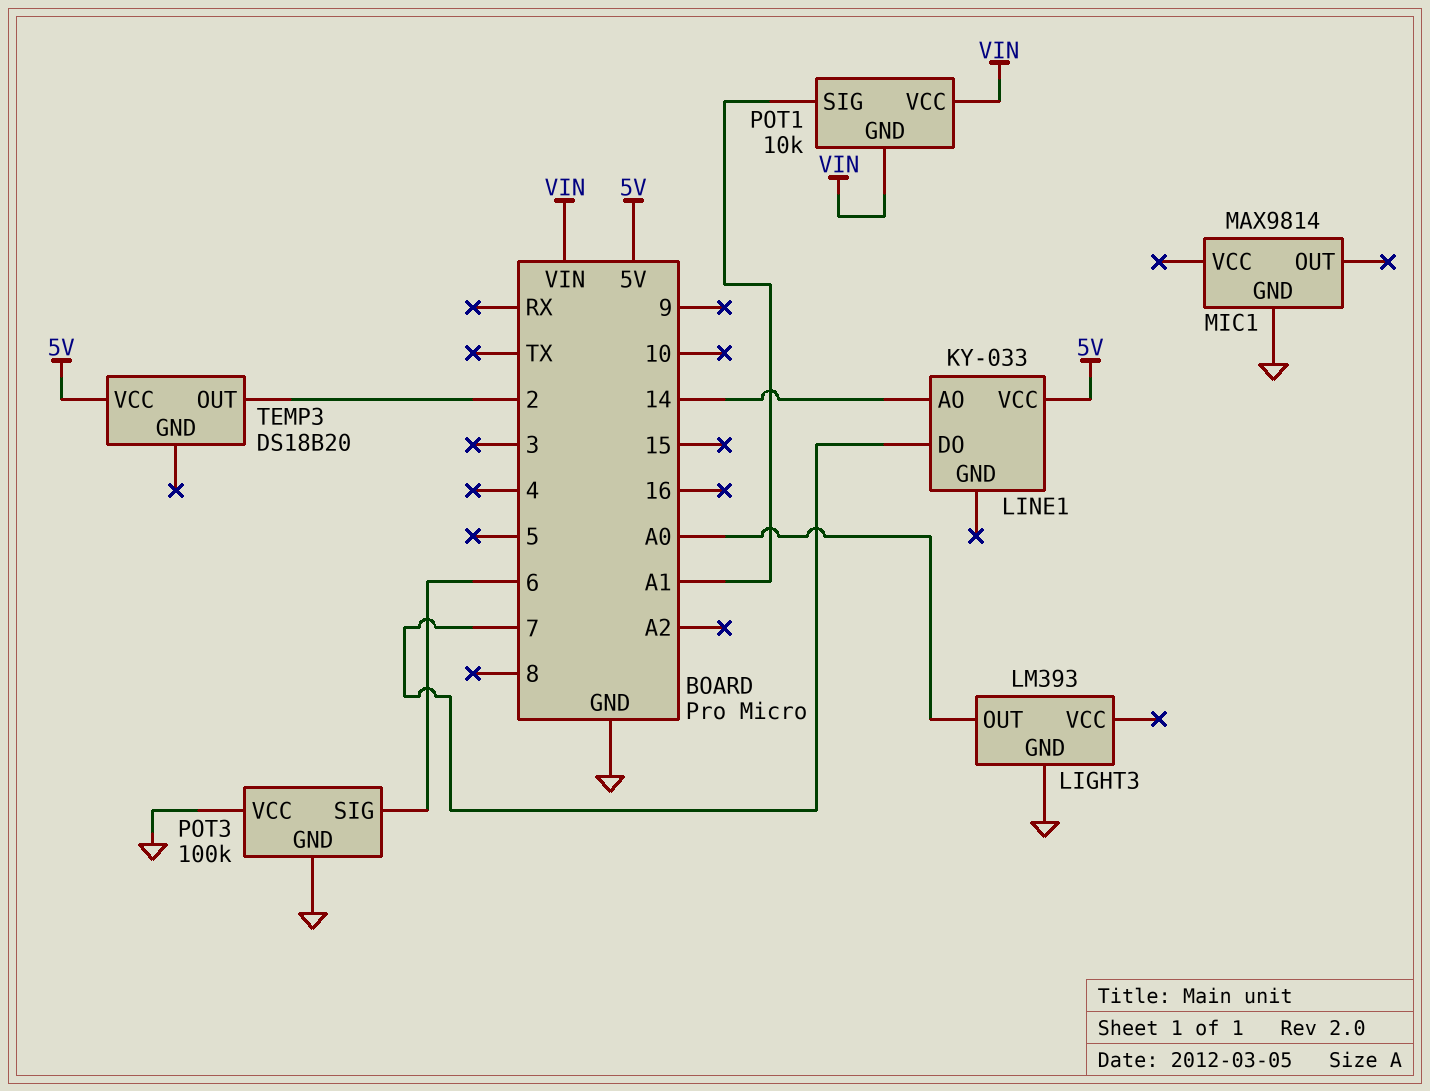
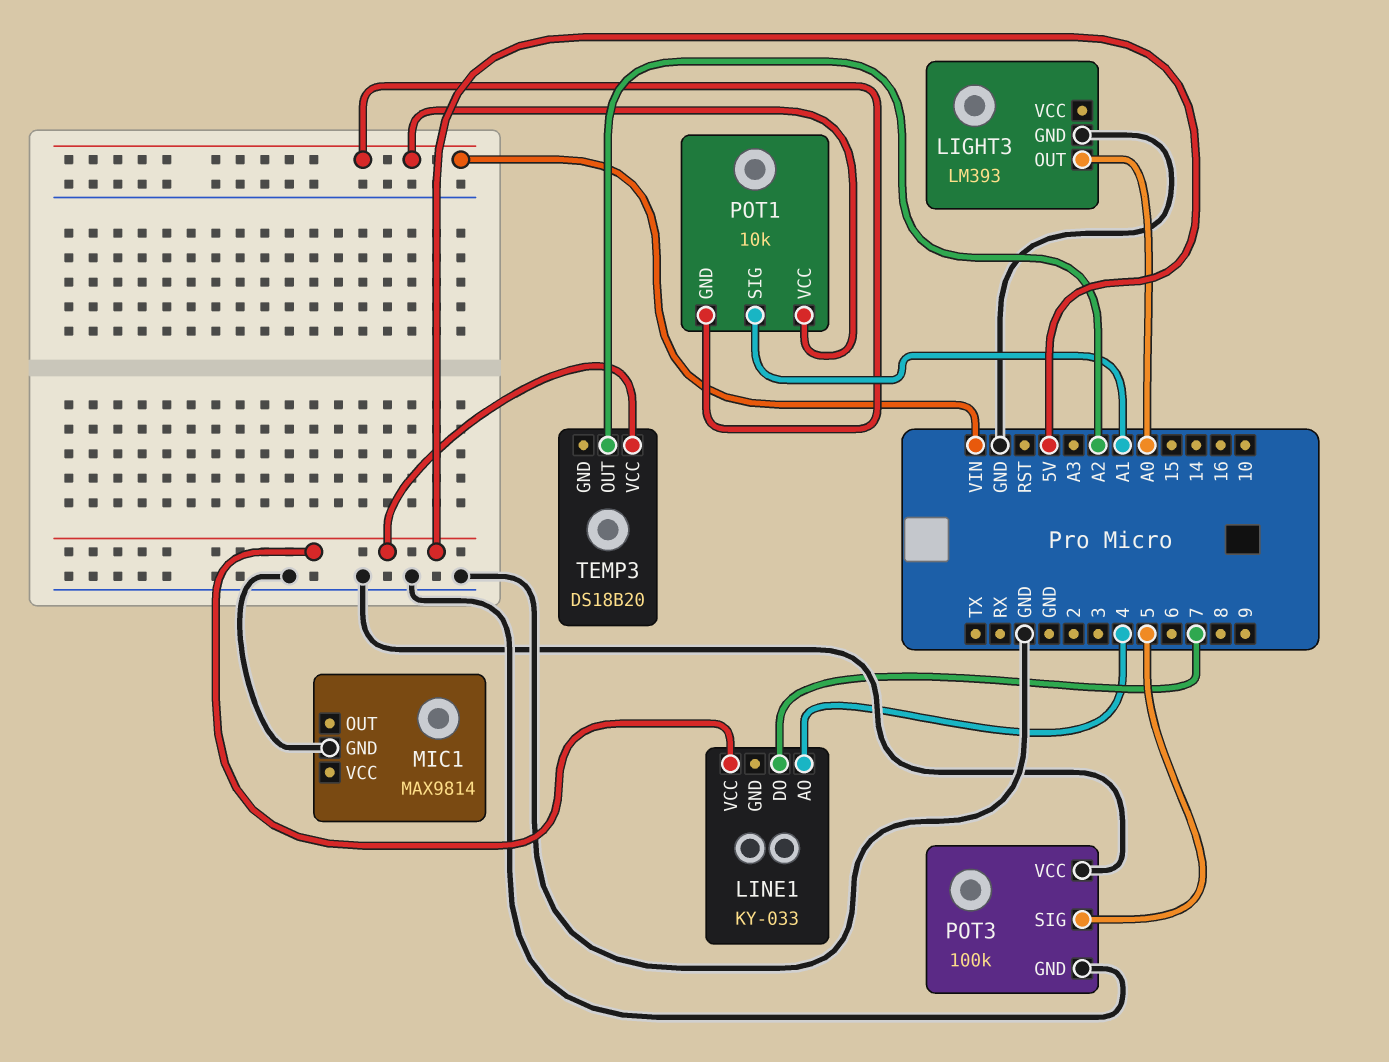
LINE1 pin AO: 14 -> 4
POT3 pin SIG: 6 -> 5
TEMP3 pin OUT: 2 -> A2

